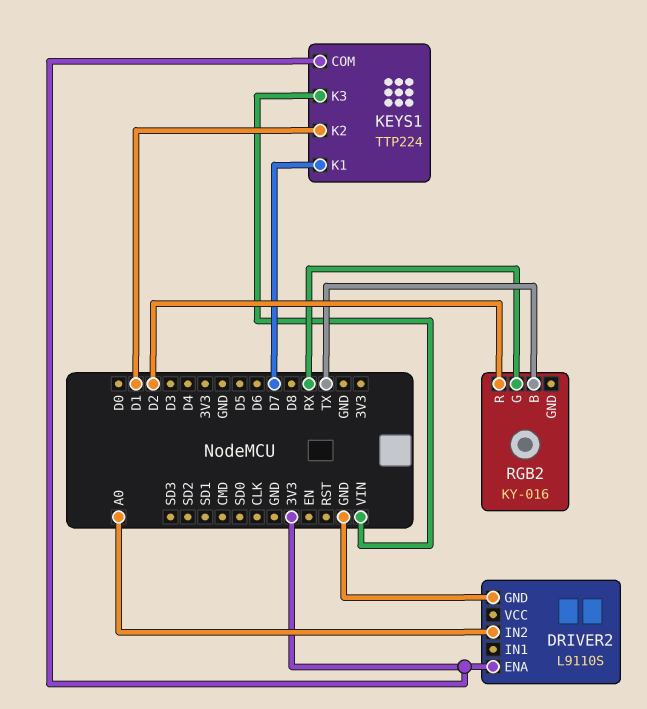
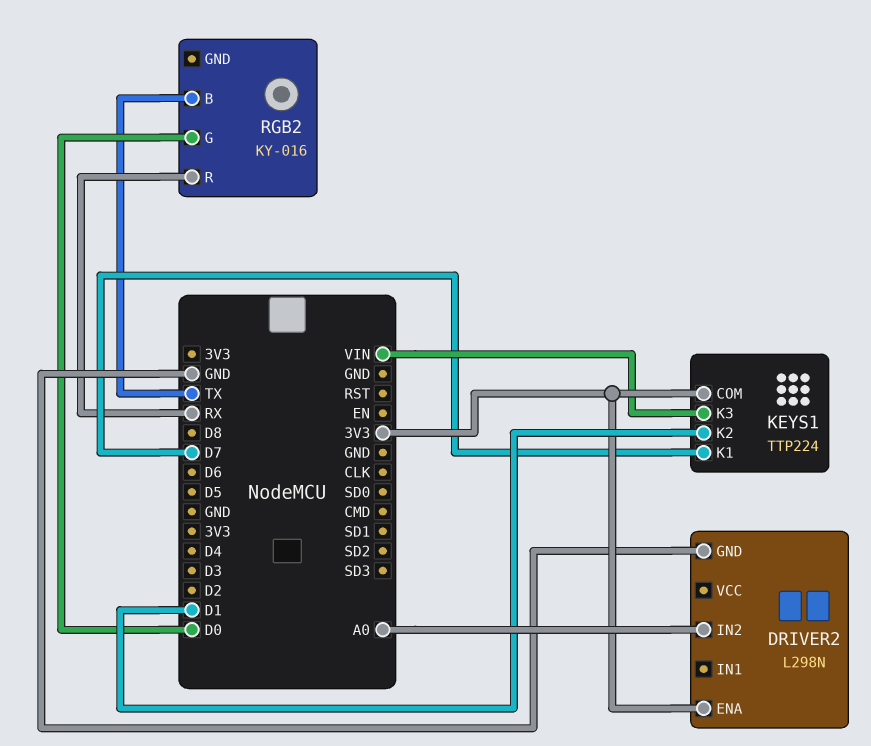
DRIVER2: L9110S -> L298N
RGB2 pin G: RX -> D0
RGB2 pin R: D2 -> RX

